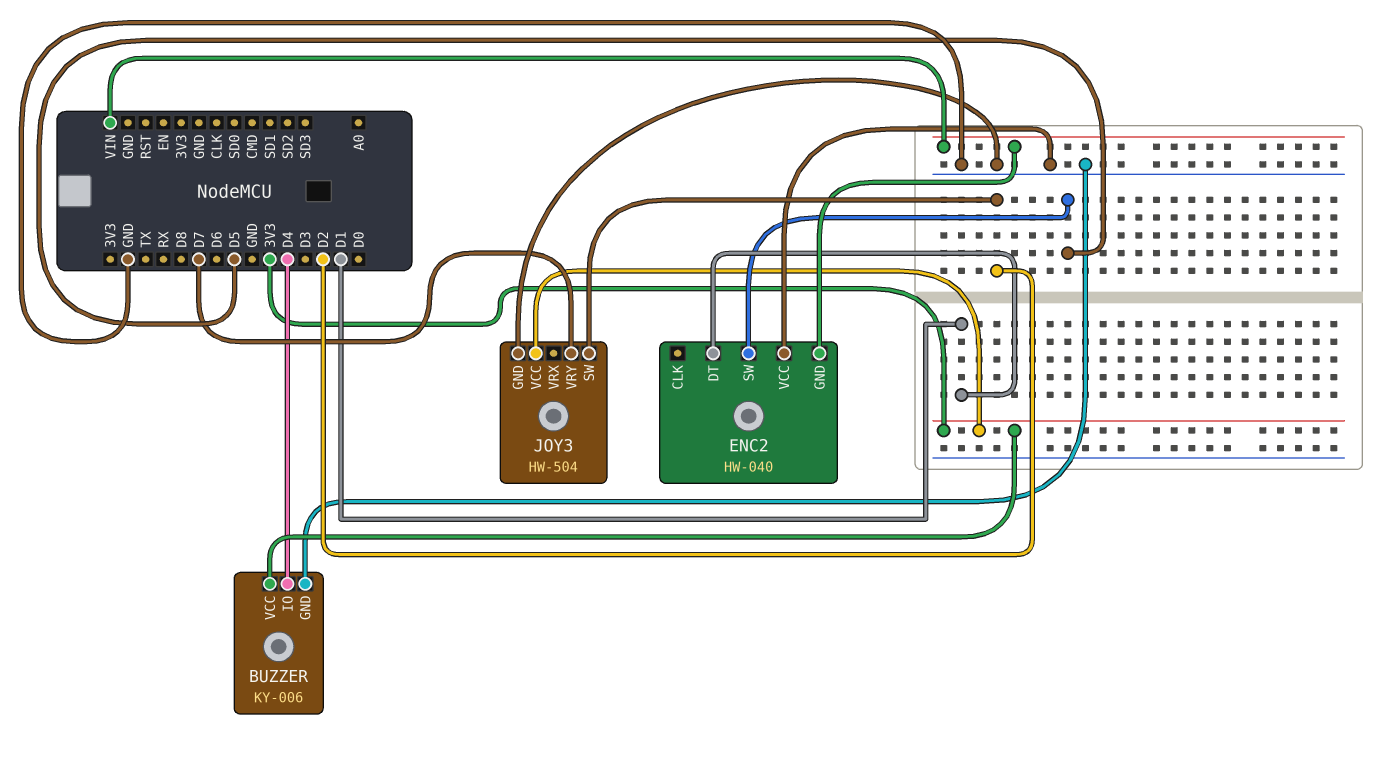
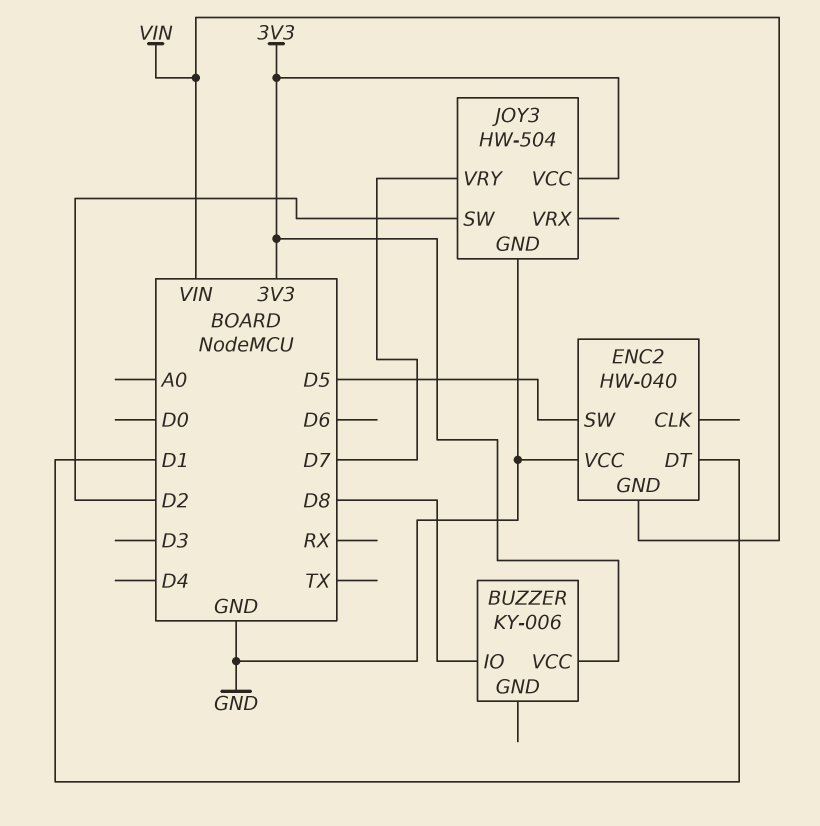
BUZZER pin GND: GND -> none
BUZZER pin IO: D4 -> D8

